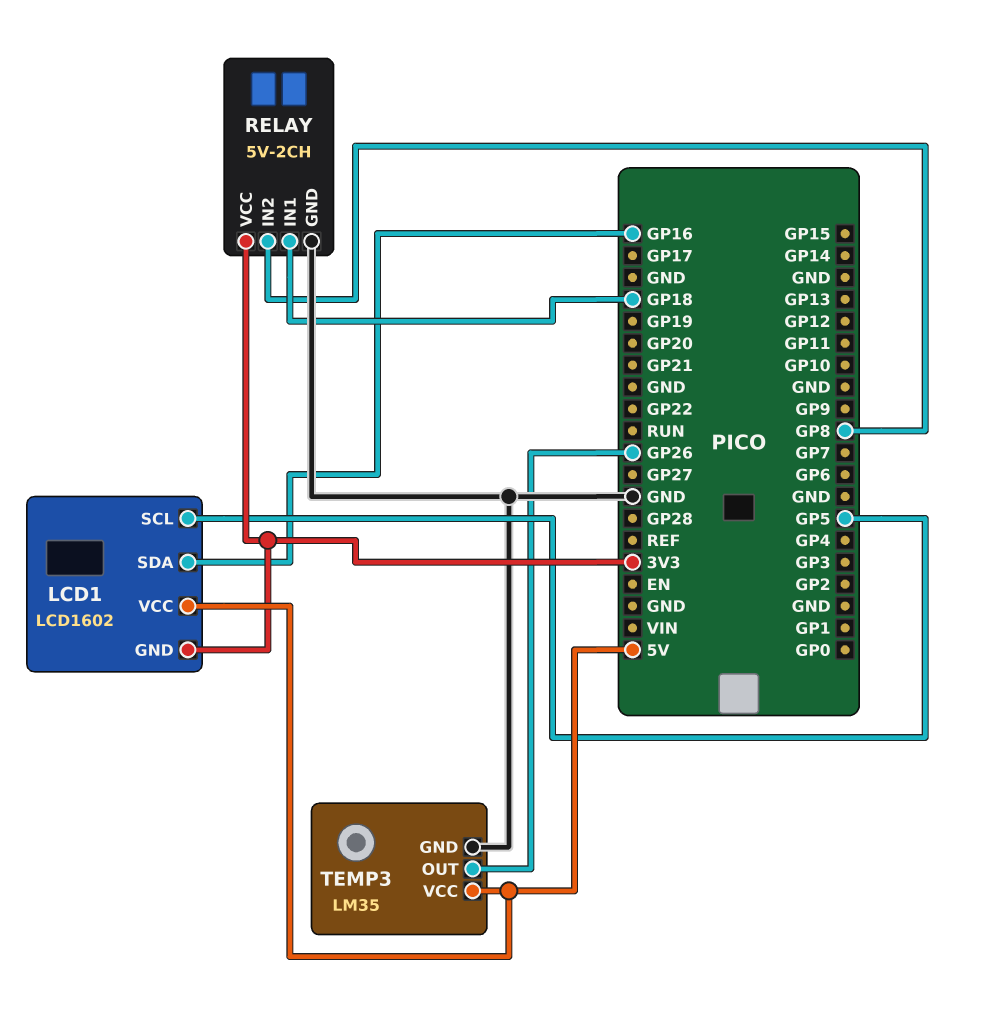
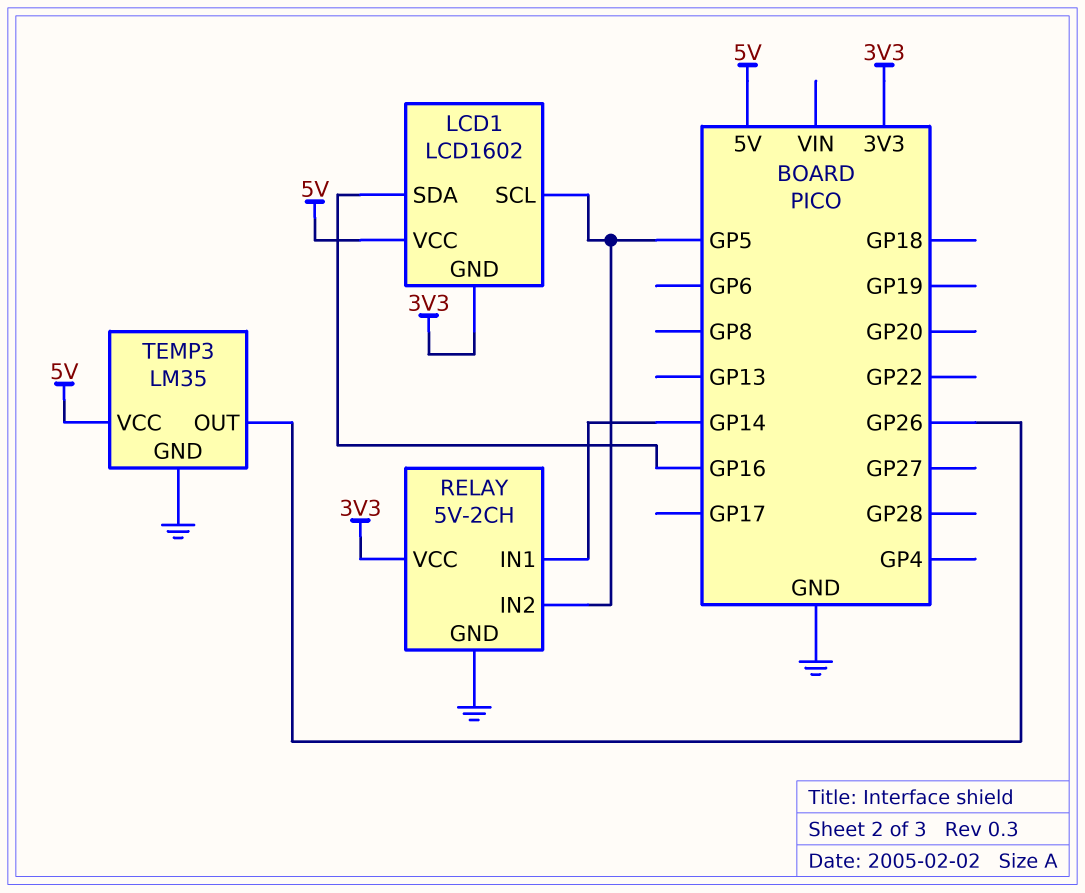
RELAY pin IN1: GP18 -> GP14
RELAY pin IN2: GP8 -> GP5

